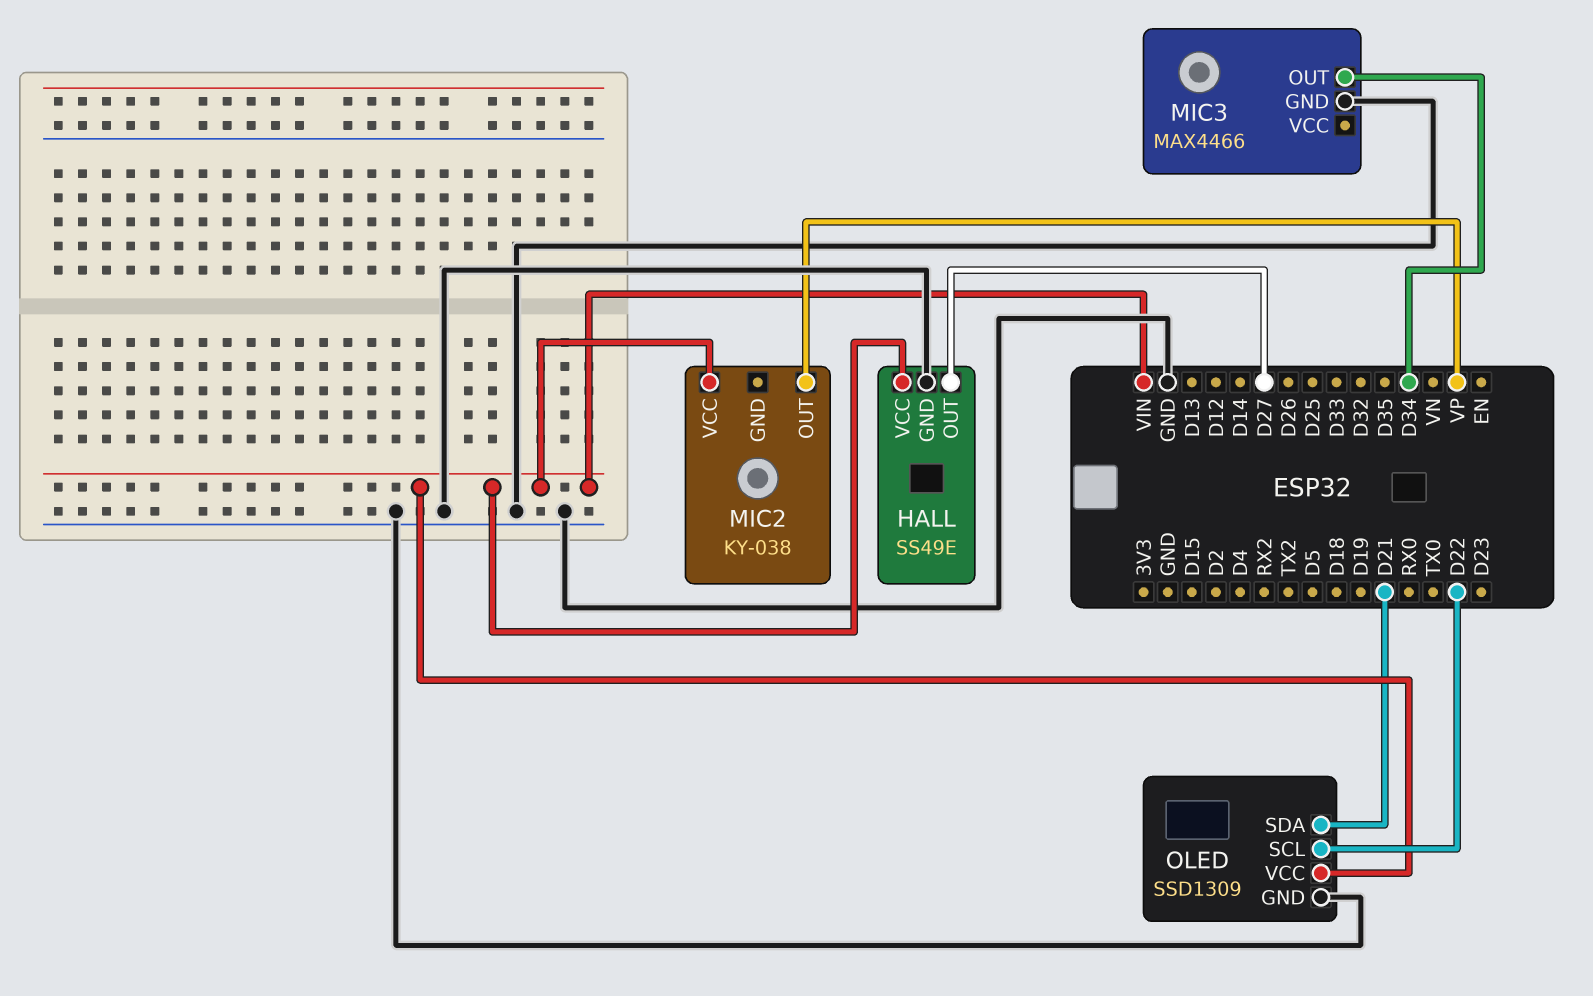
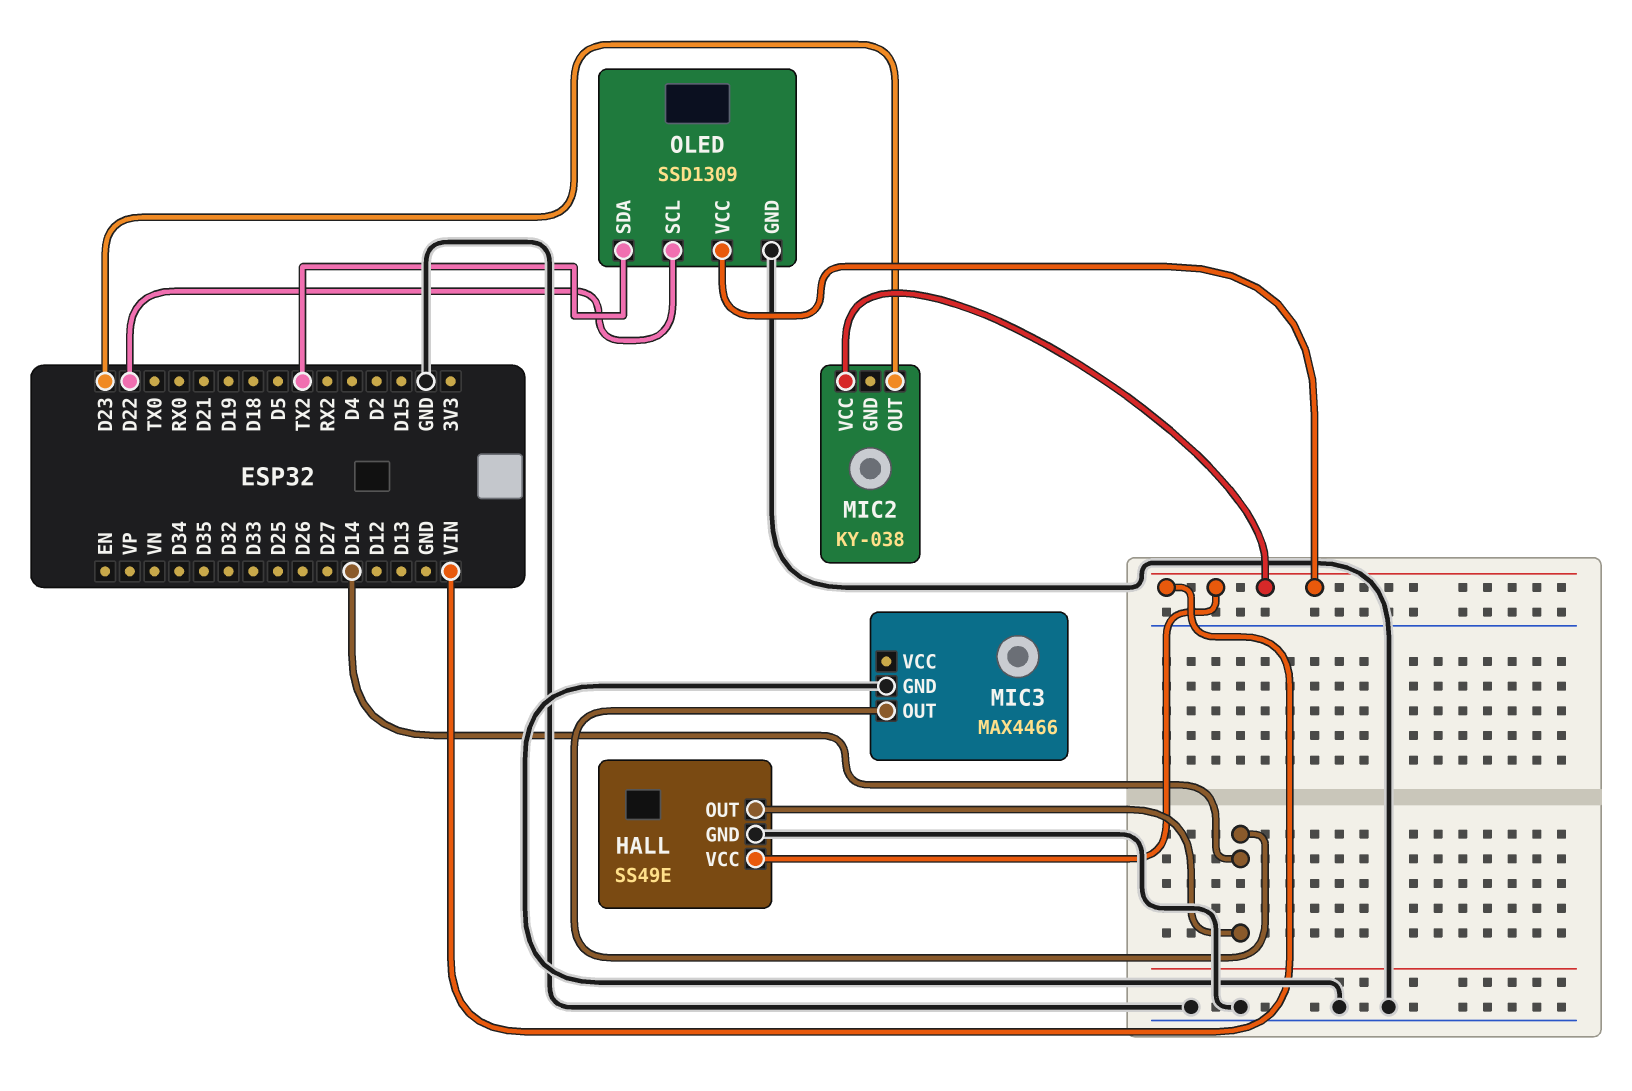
HALL pin OUT: D27 -> D14
MIC2 pin OUT: VP -> D23
MIC3 pin OUT: D34 -> D14
OLED pin SDA: D21 -> TX2

